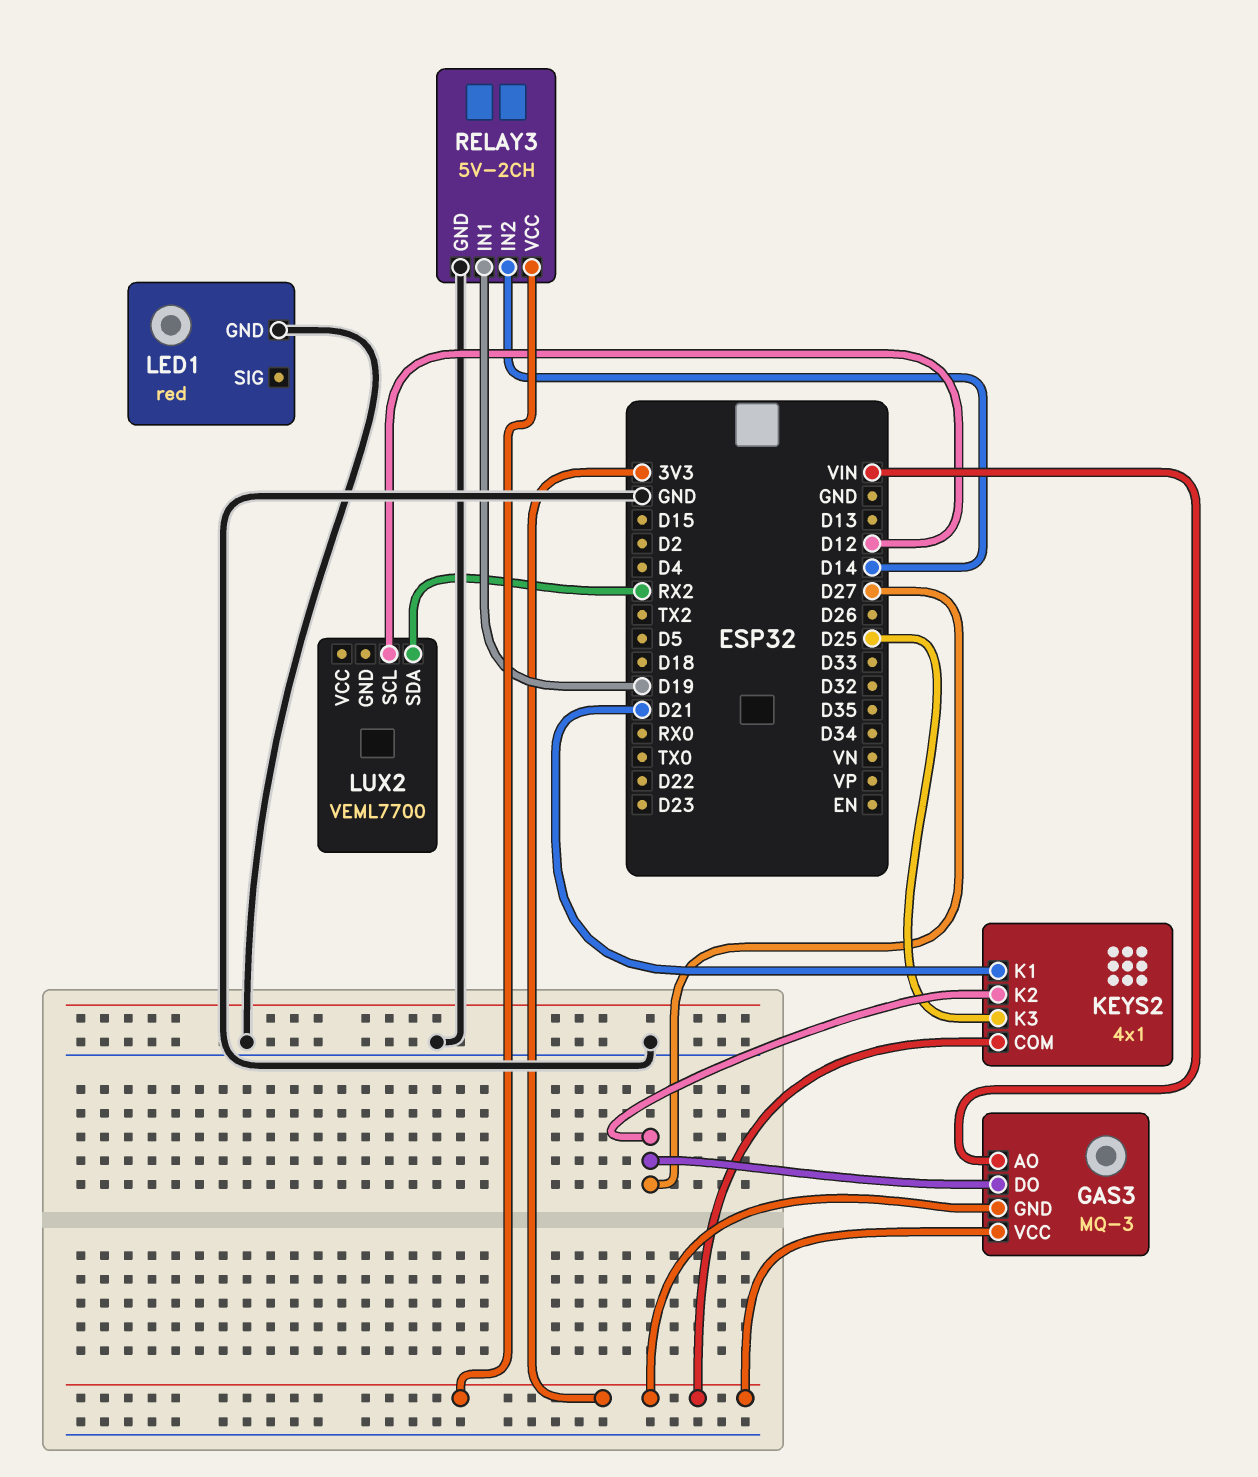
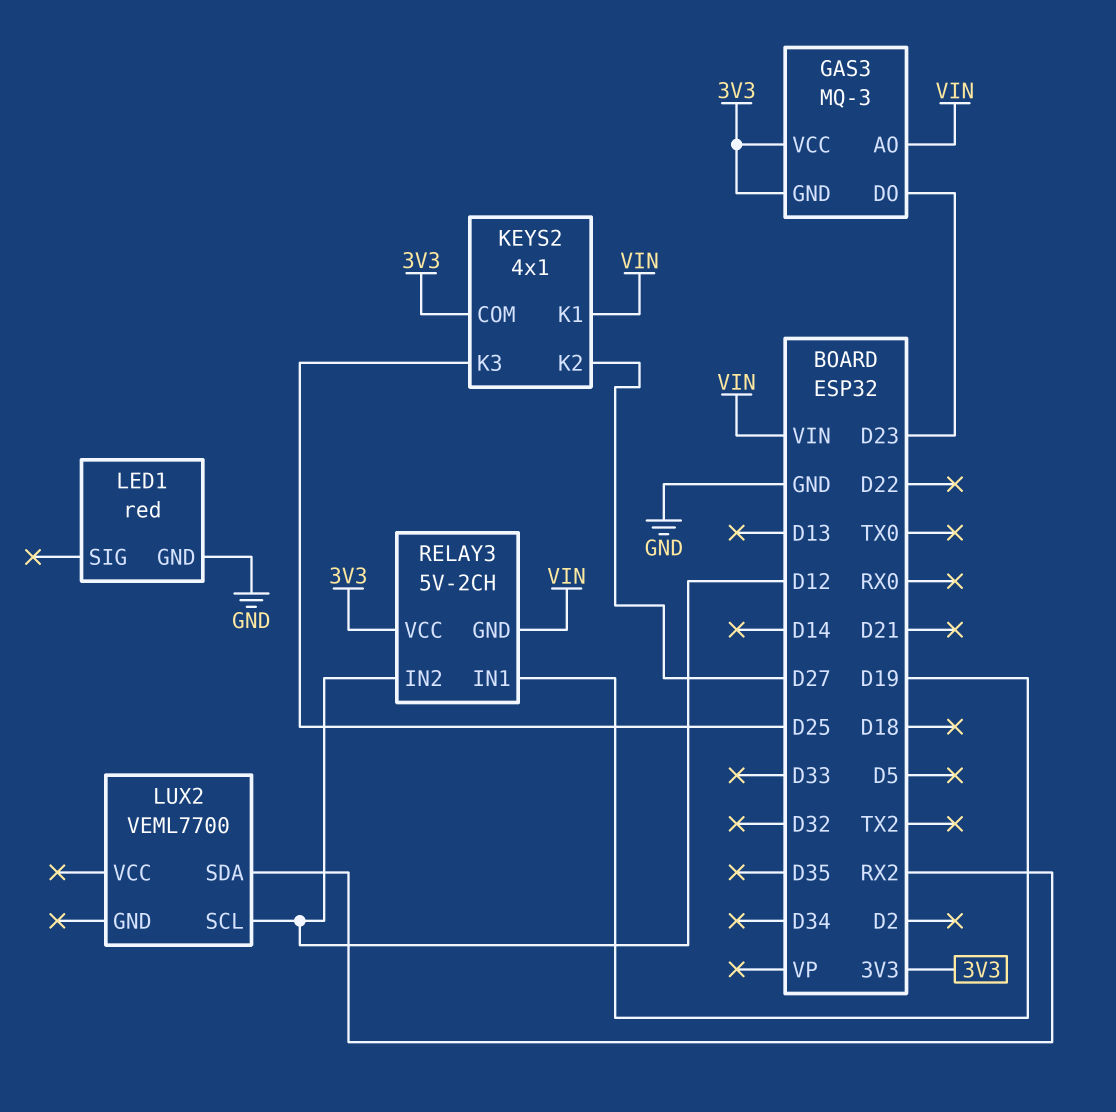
GAS3 pin DO: D27 -> D23
KEYS2 pin K1: D21 -> VIN
RELAY3 pin GND: GND -> VIN
RELAY3 pin IN2: D14 -> D12

